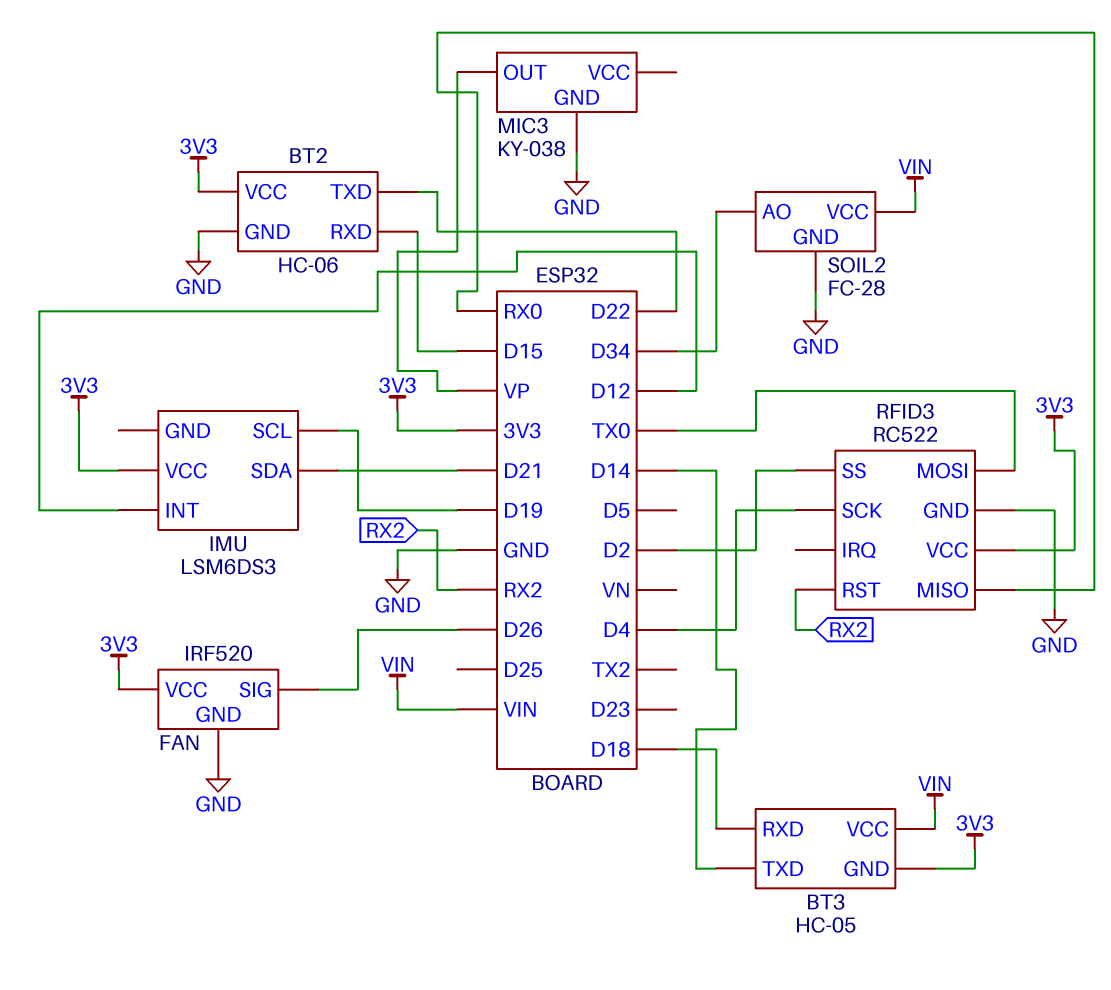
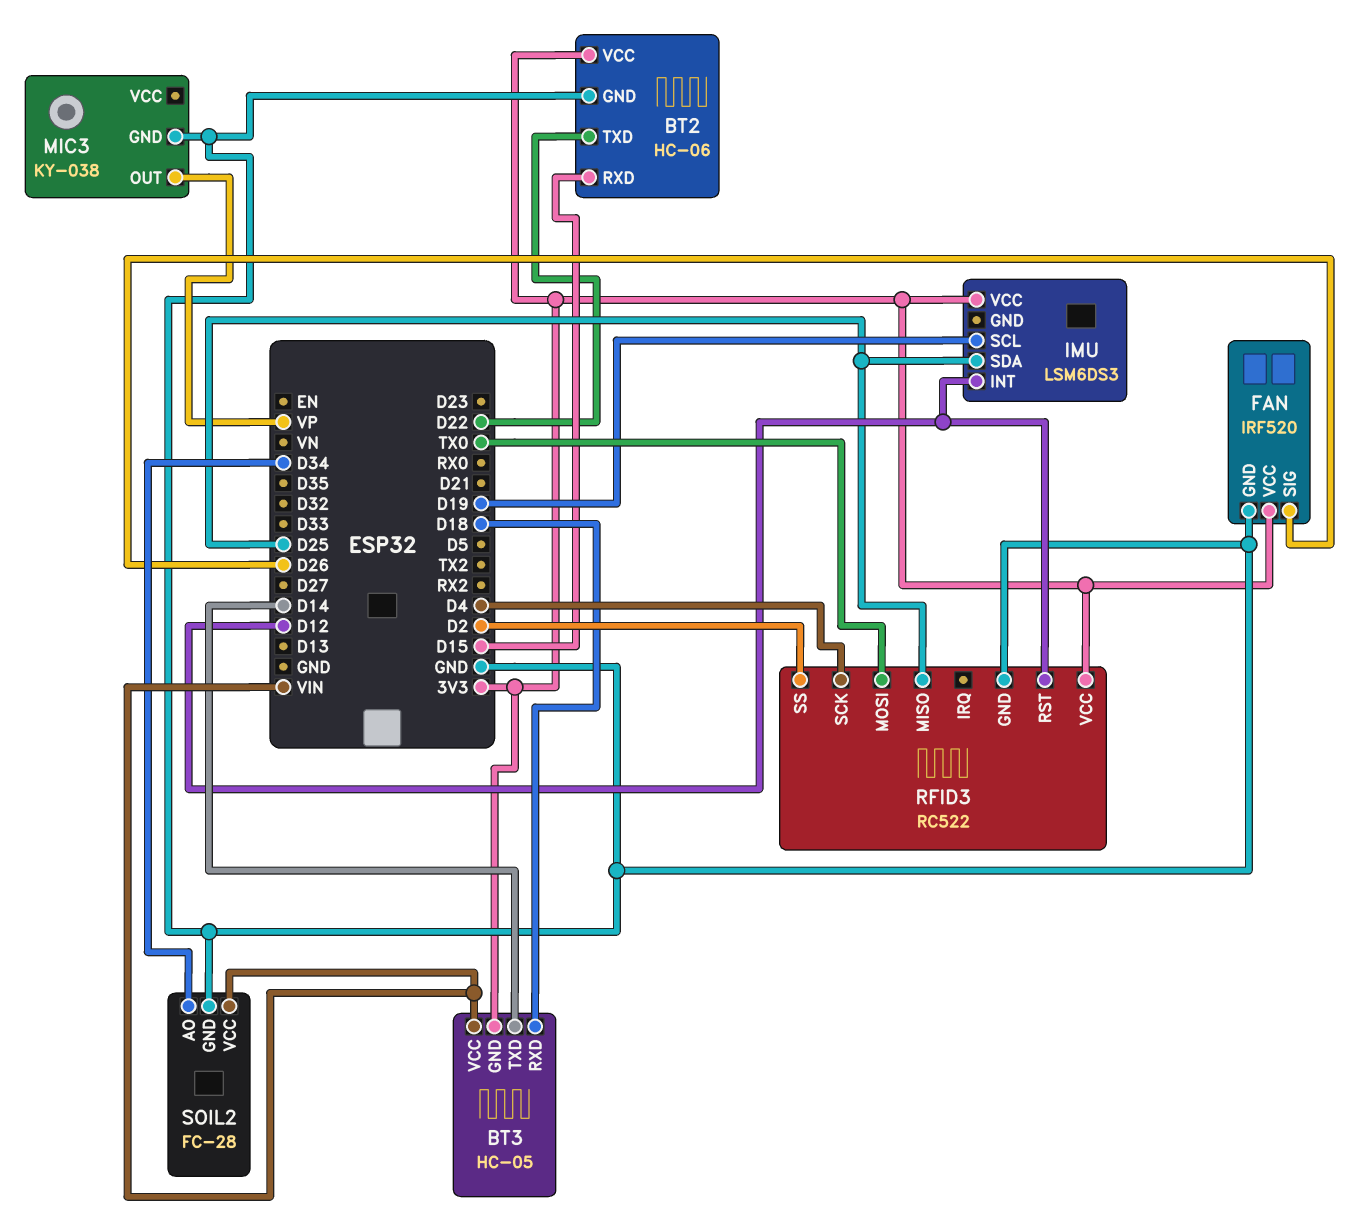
IMU pin SDA: D21 -> D25
RFID3 pin MISO: RX0 -> D25
RFID3 pin RST: RX2 -> D12

